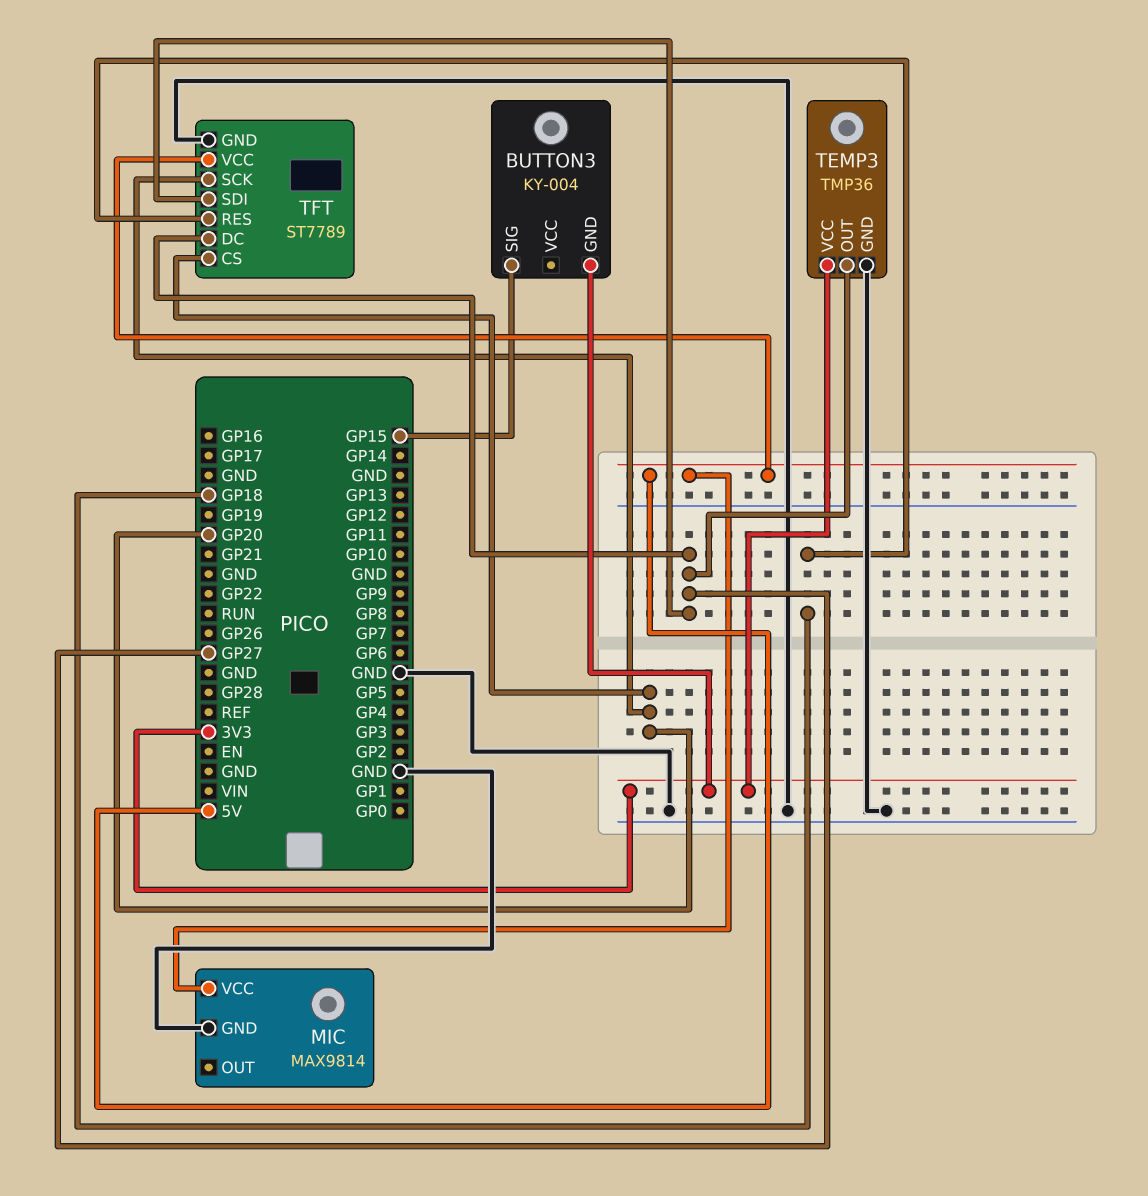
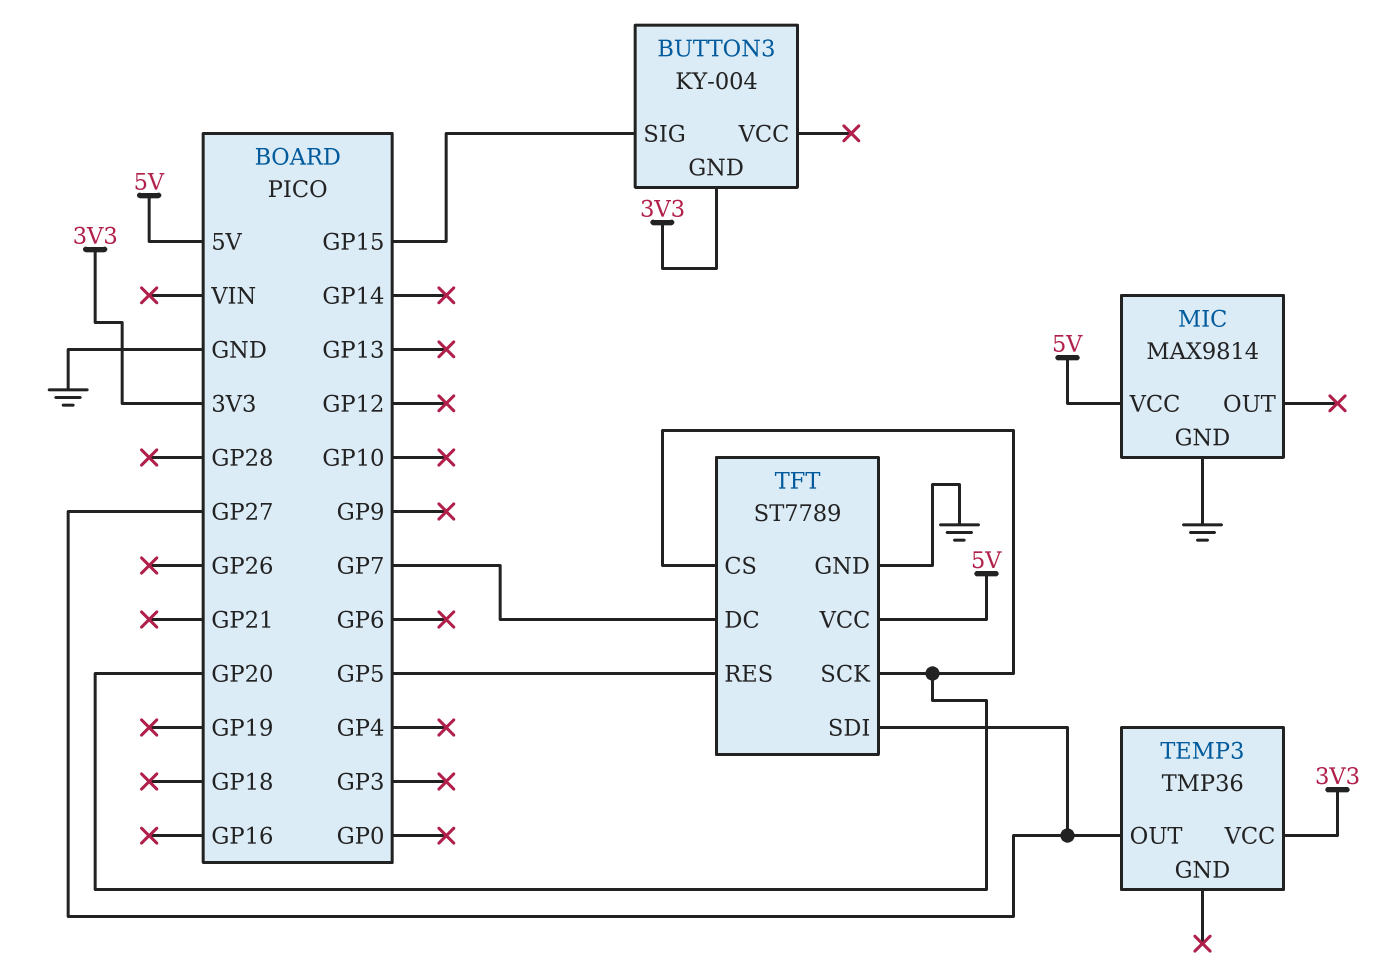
TEMP3 pin GND: GND -> none
TFT pin DC: GP27 -> GP7
TFT pin RES: GP18 -> GP5

